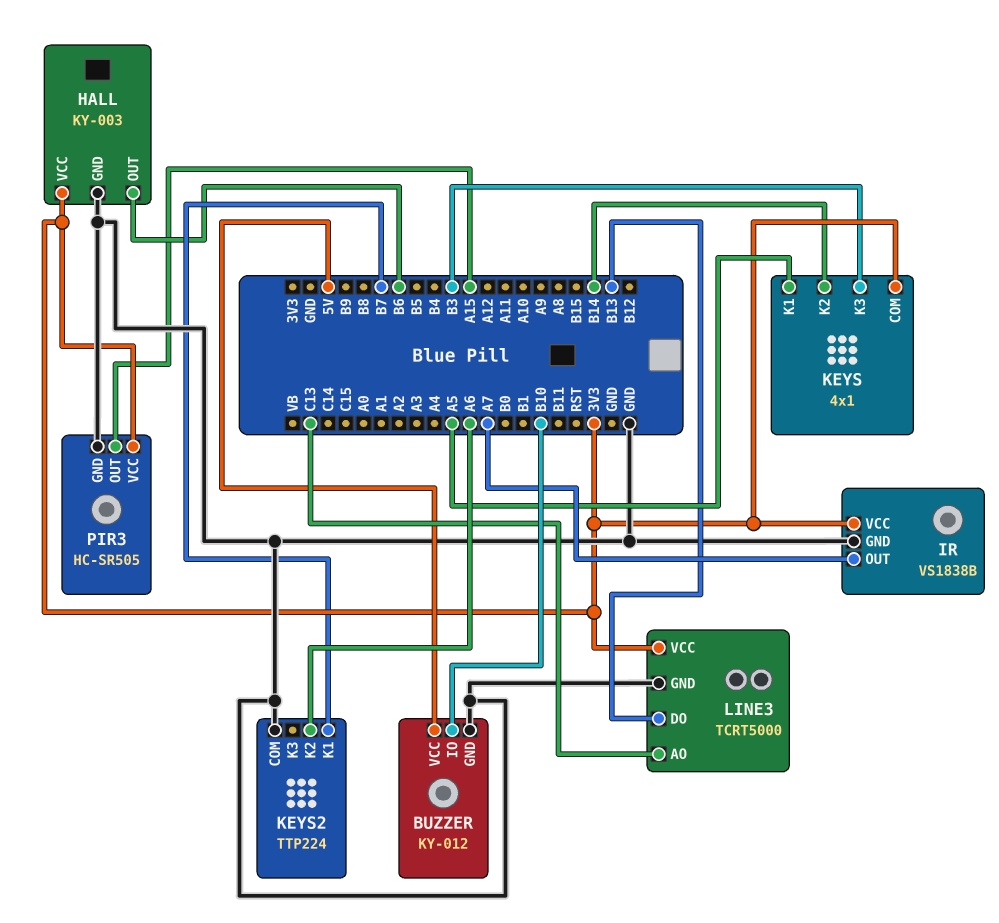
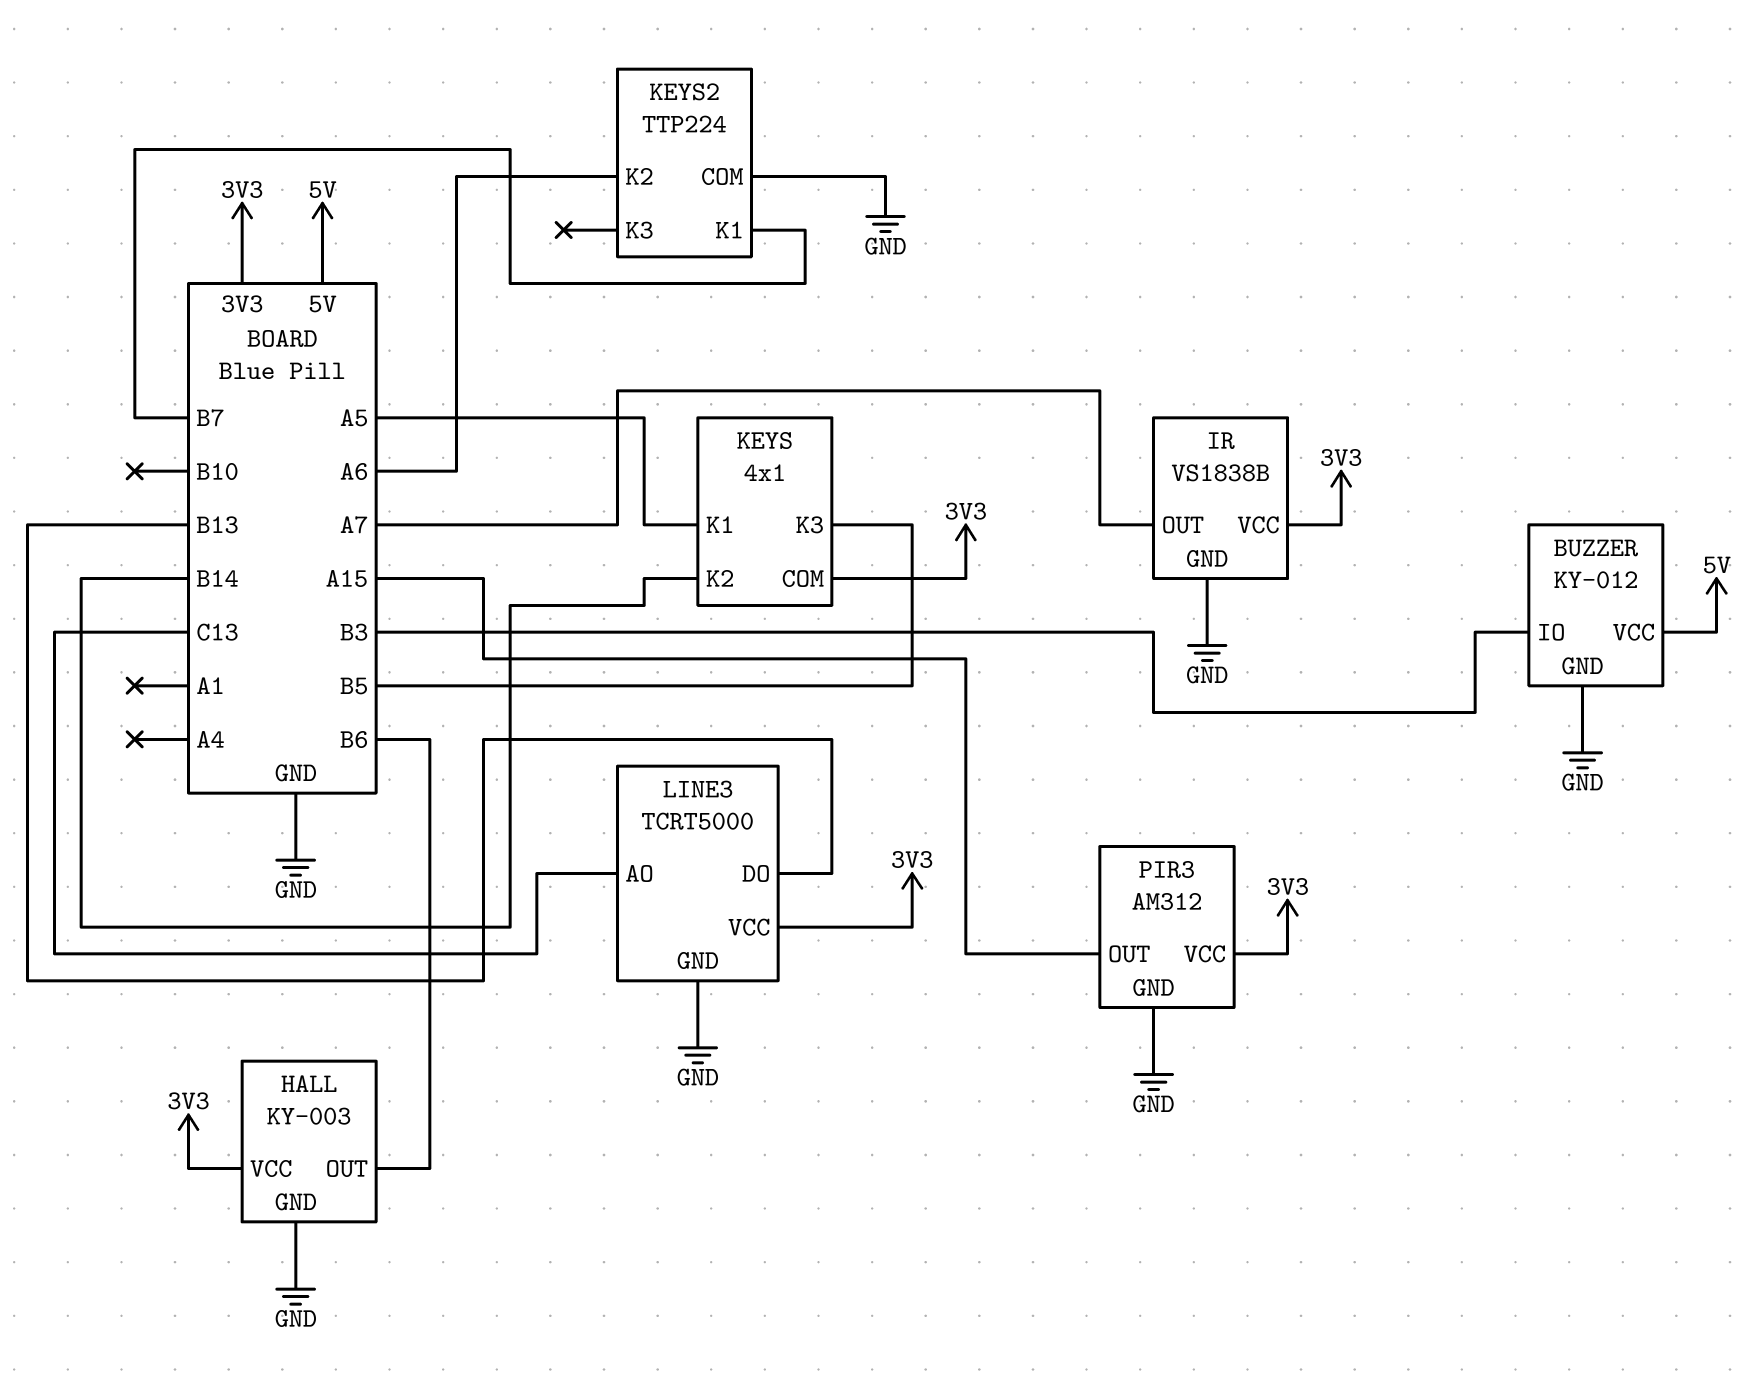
BUZZER pin IO: B10 -> B3
KEYS pin K3: B3 -> B5
PIR3: HC-SR505 -> AM312

